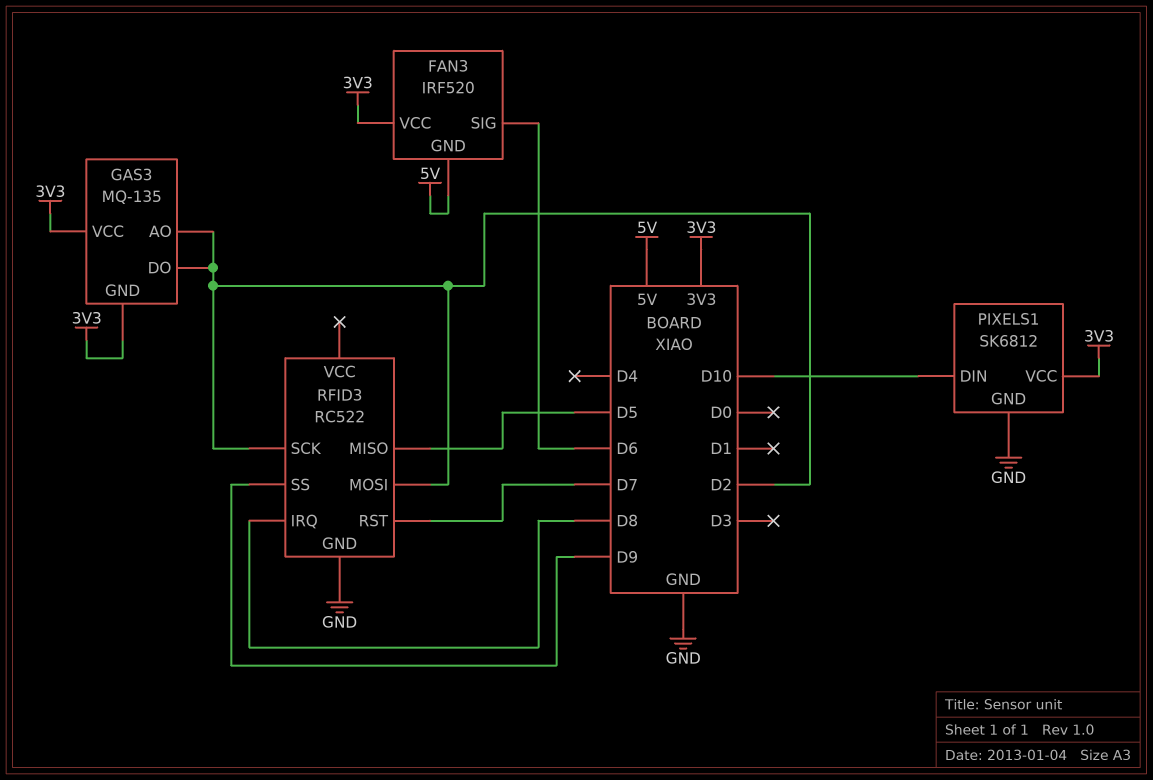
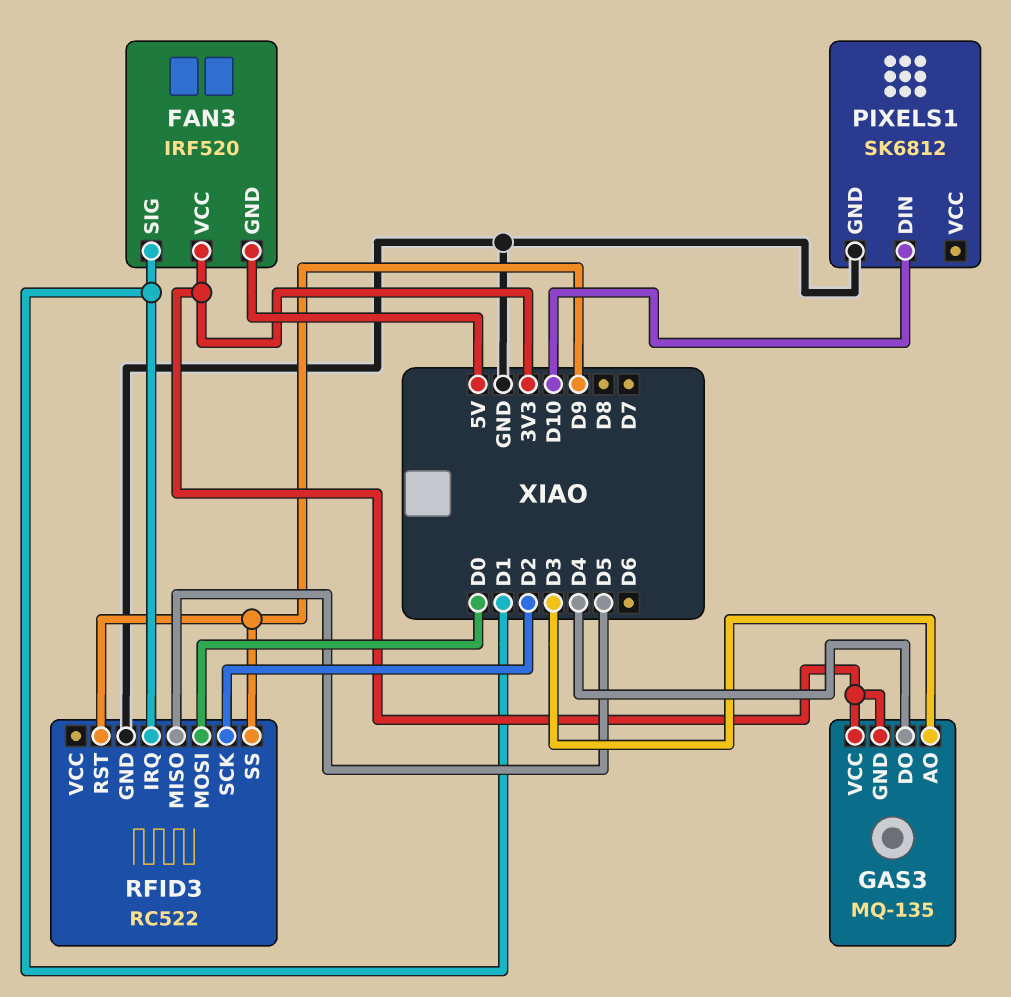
FAN3 pin SIG: D6 -> D1
GAS3 pin AO: D2 -> D3
GAS3 pin DO: D2 -> D4
PIXELS1 pin VCC: 3V3 -> none
RFID3 pin IRQ: D8 -> D1
RFID3 pin MOSI: D2 -> D0
RFID3 pin RST: D7 -> D9

